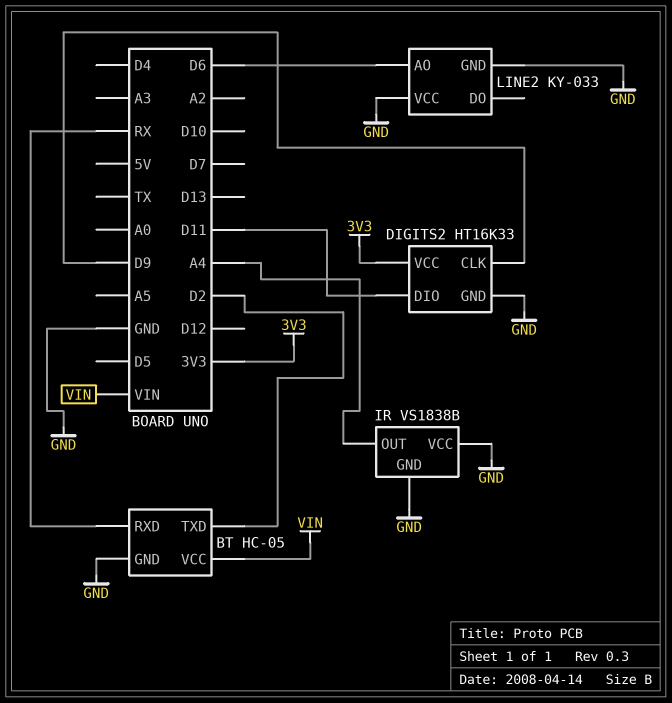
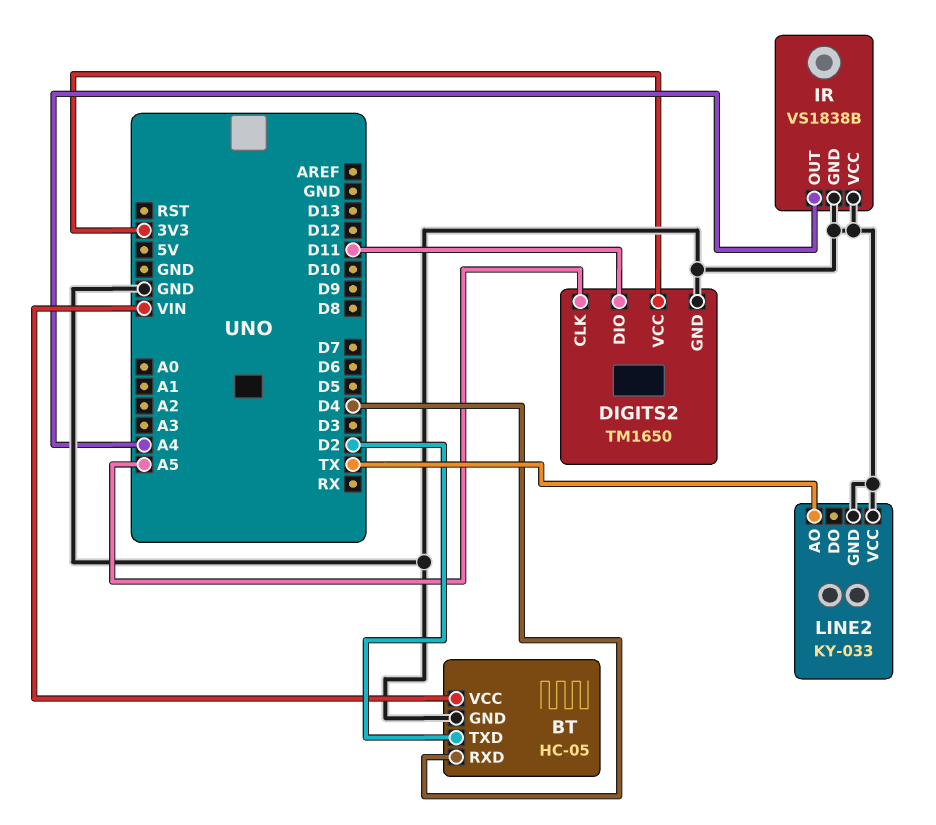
BT pin RXD: RX -> D4
DIGITS2: HT16K33 -> TM1650
DIGITS2 pin CLK: D9 -> A5
LINE2 pin AO: D6 -> TX

